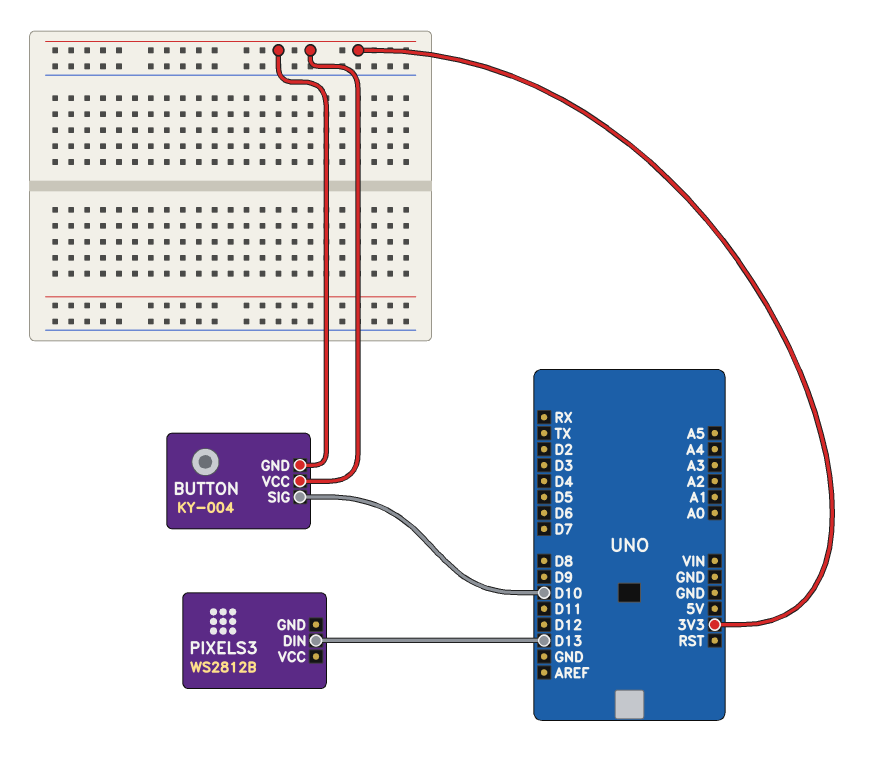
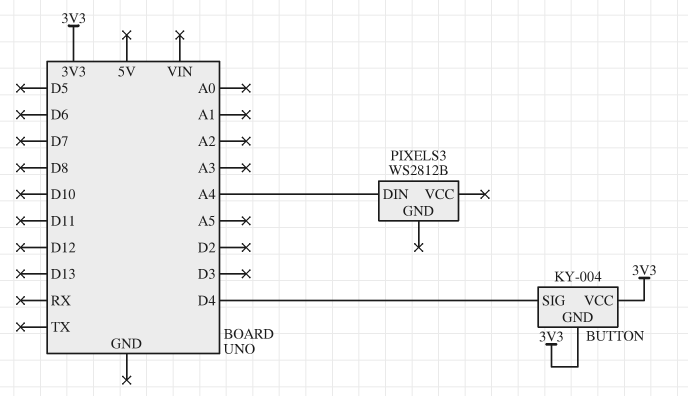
BUTTON pin SIG: D10 -> D4
PIXELS3 pin DIN: D13 -> A4

